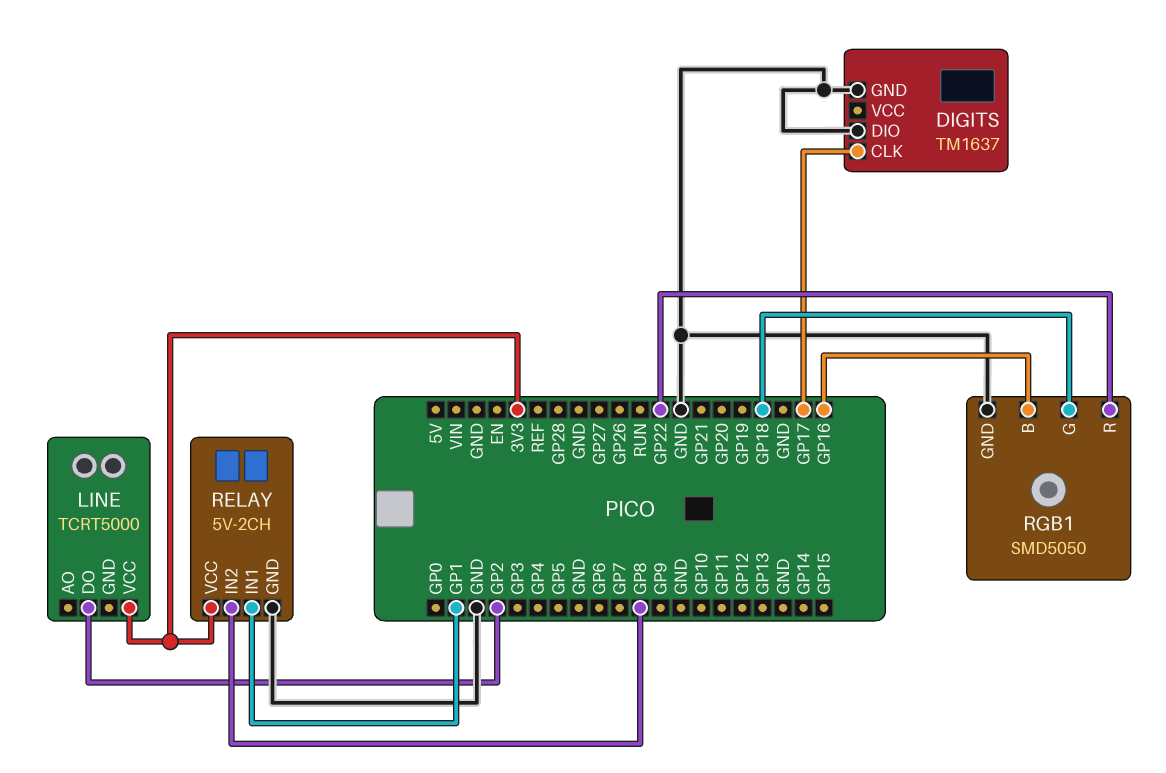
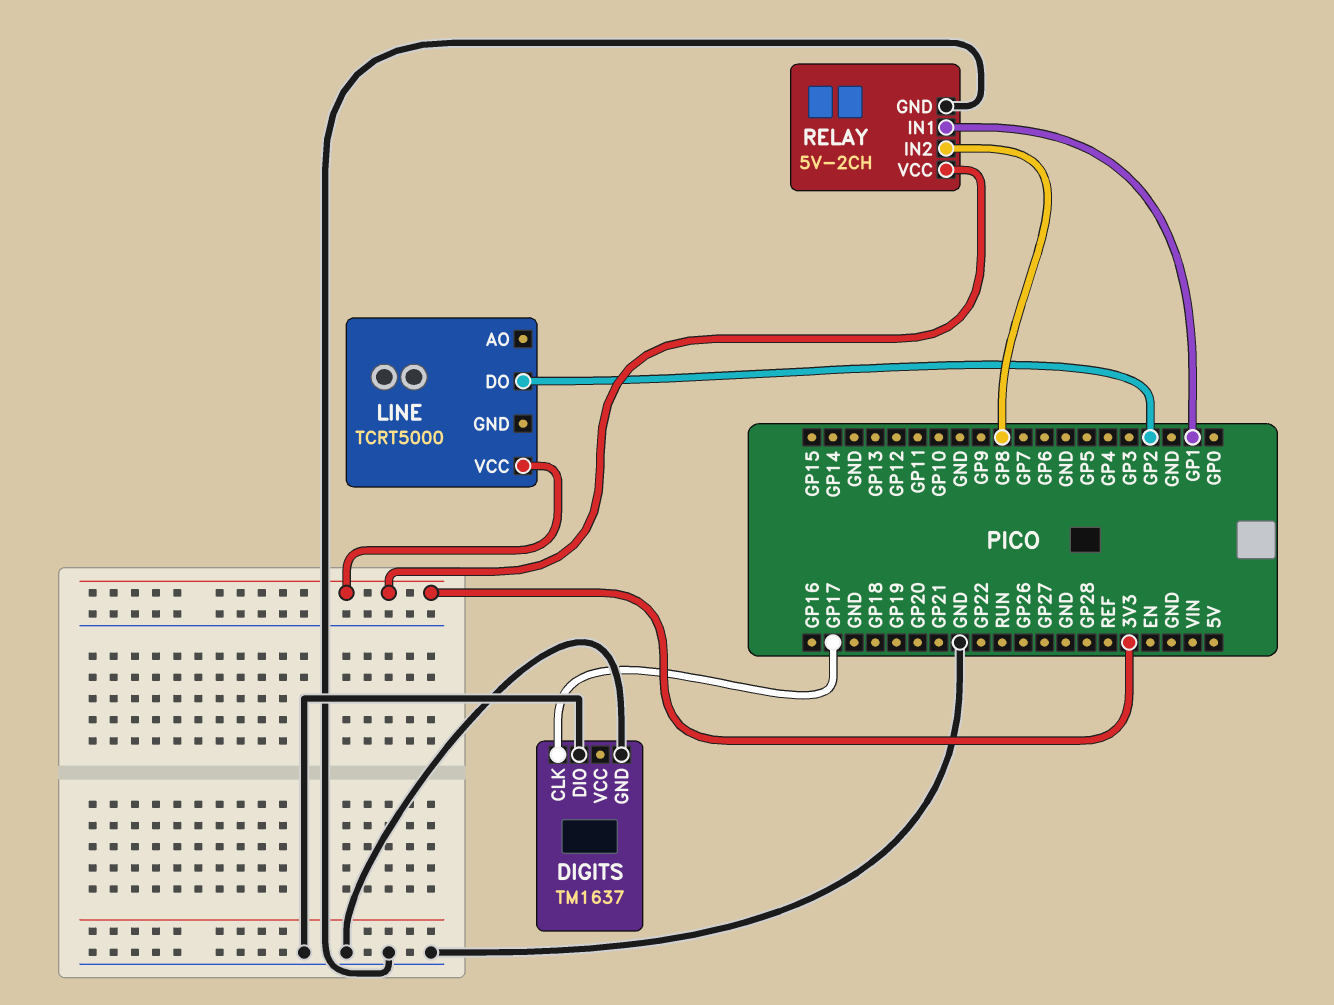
RGB1: SMD5050 -> none
RGB1 pin B: GP16 -> none
RGB1 pin G: GP18 -> none
RGB1 pin GND: GND -> none
RGB1 pin R: GP22 -> none

